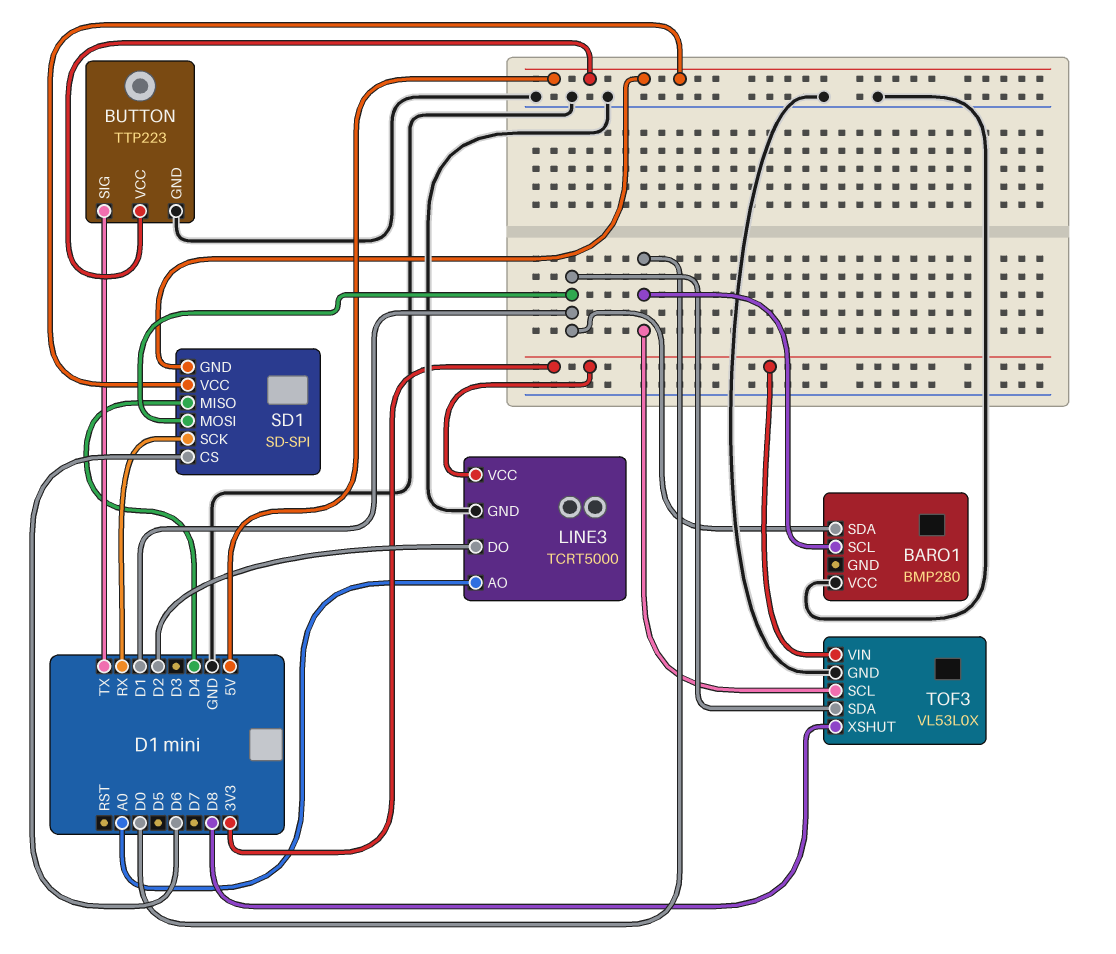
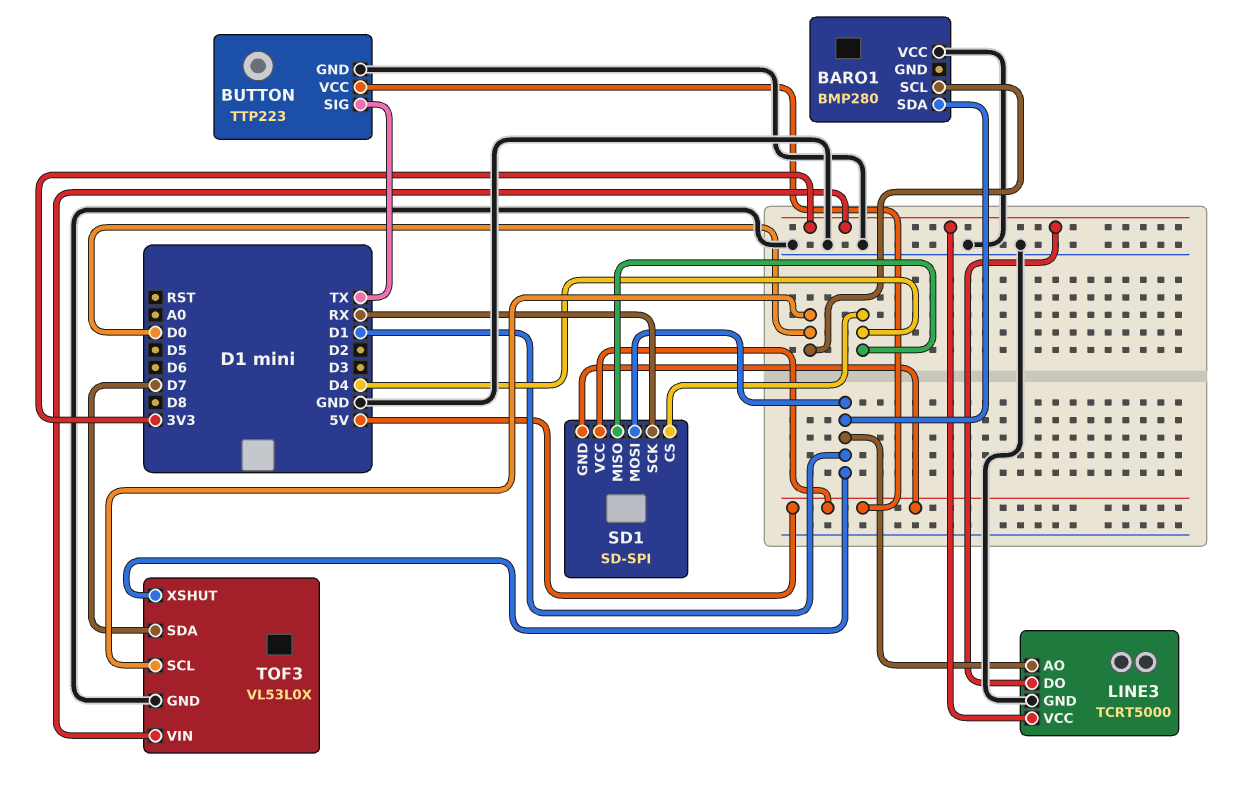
LINE3 pin AO: A0 -> D1
LINE3 pin DO: D2 -> 3V3
SD1 pin CS: D6 -> D4
TOF3 pin SDA: D1 -> D7
TOF3 pin XSHUT: D8 -> D1

